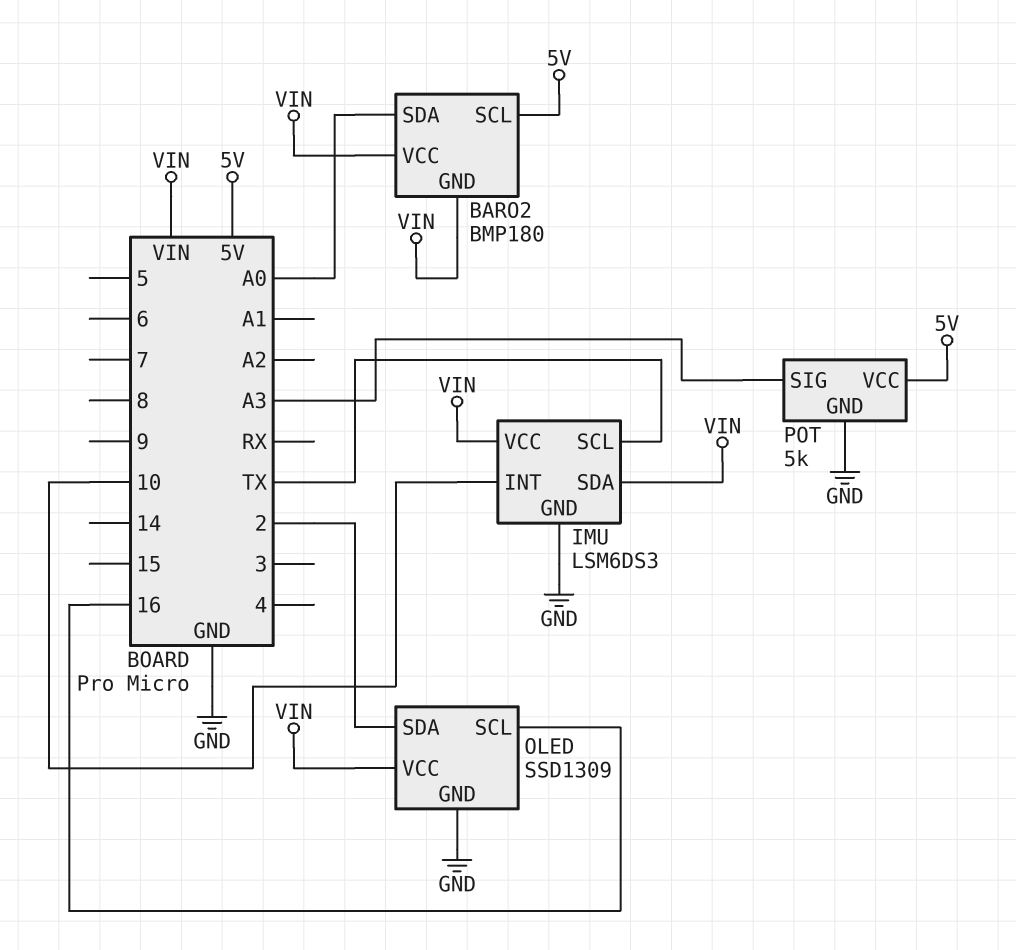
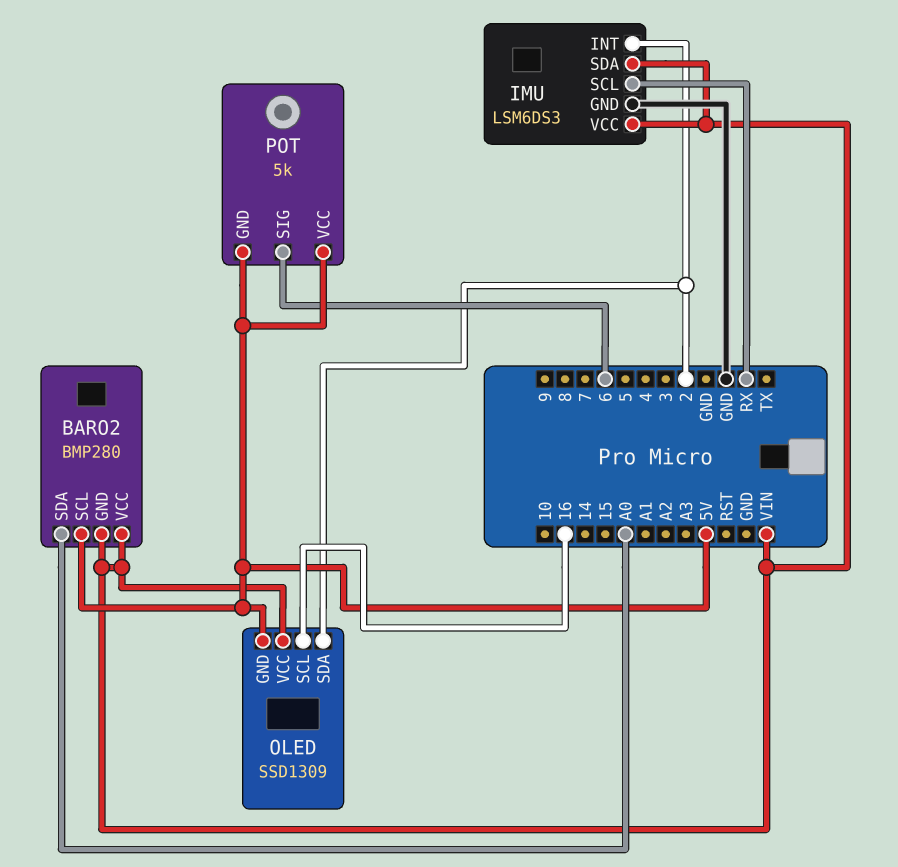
BARO2: BMP180 -> BMP280
IMU pin INT: 10 -> 2
IMU pin SCL: TX -> RX
OLED pin GND: GND -> 5V
POT pin GND: GND -> 5V
POT pin SIG: A3 -> 6

